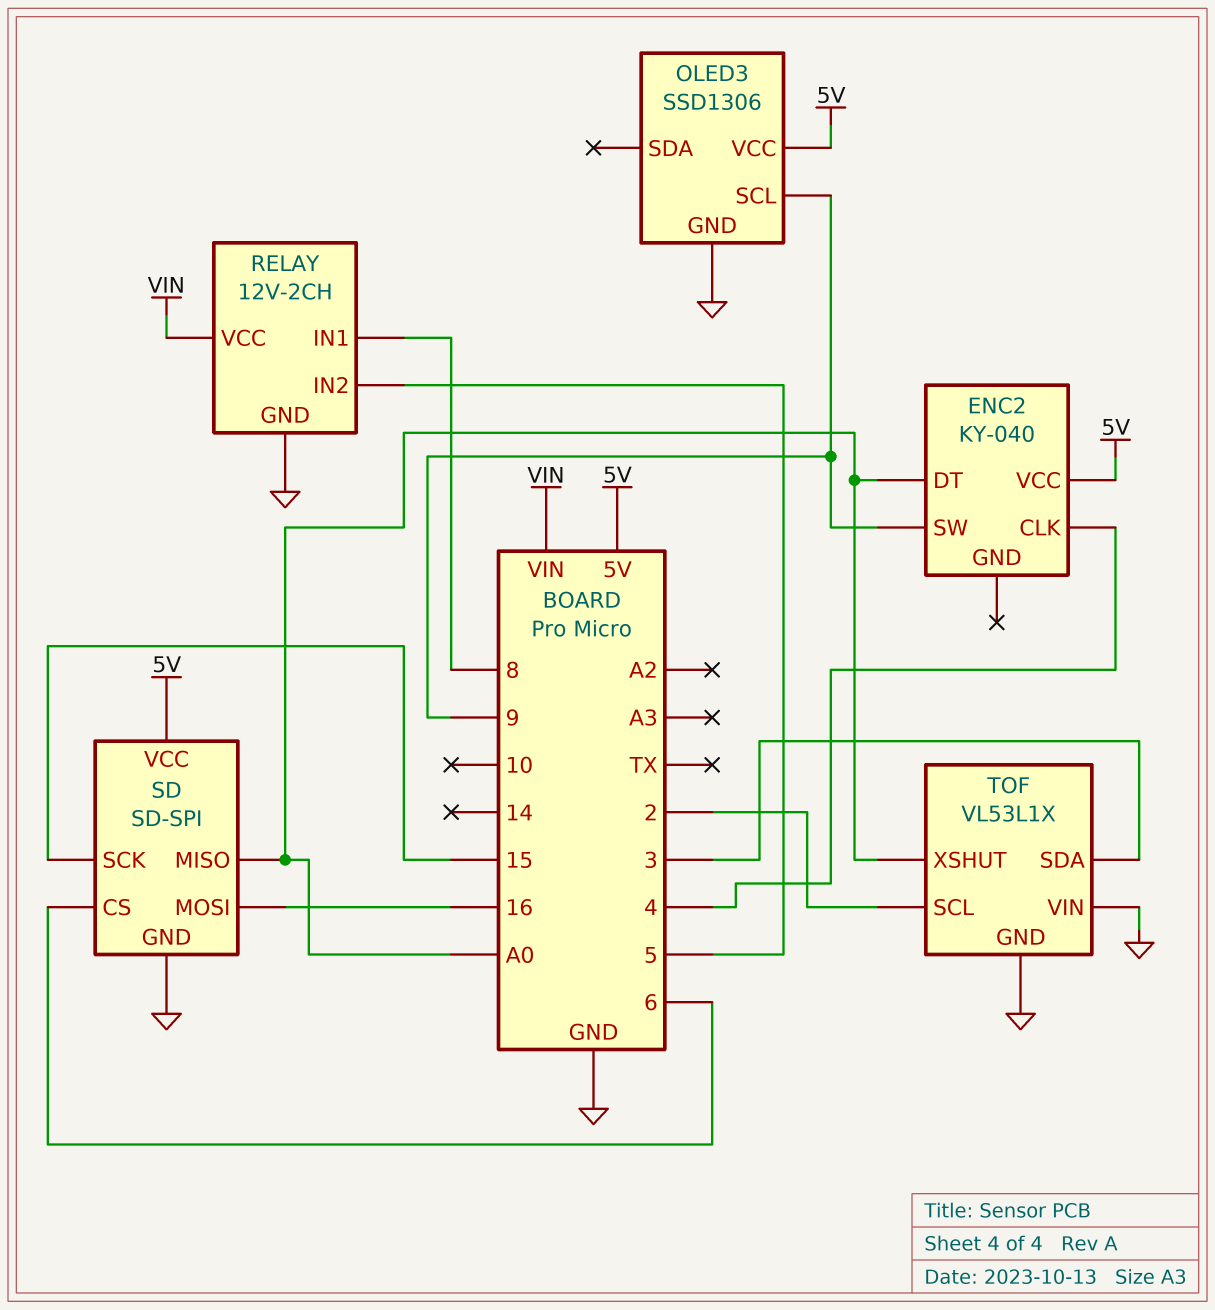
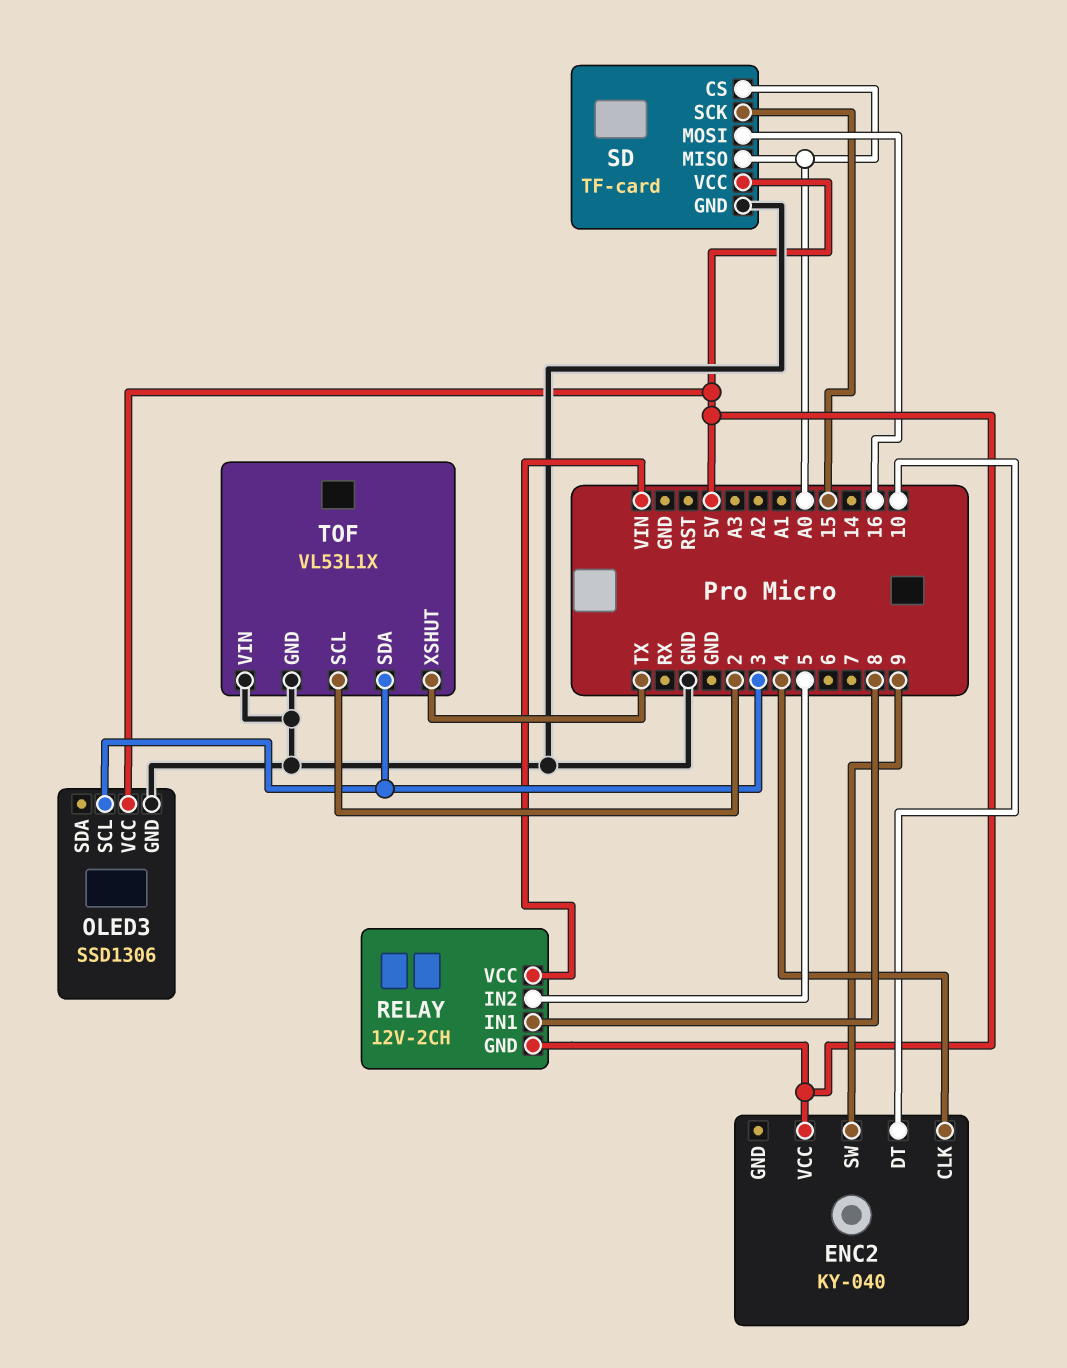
ENC2 pin DT: A0 -> 10
OLED3 pin SCL: 9 -> 3
RELAY pin GND: GND -> 5V
SD: SD-SPI -> TF-card
SD pin CS: 6 -> A0
TOF pin XSHUT: A0 -> TX

